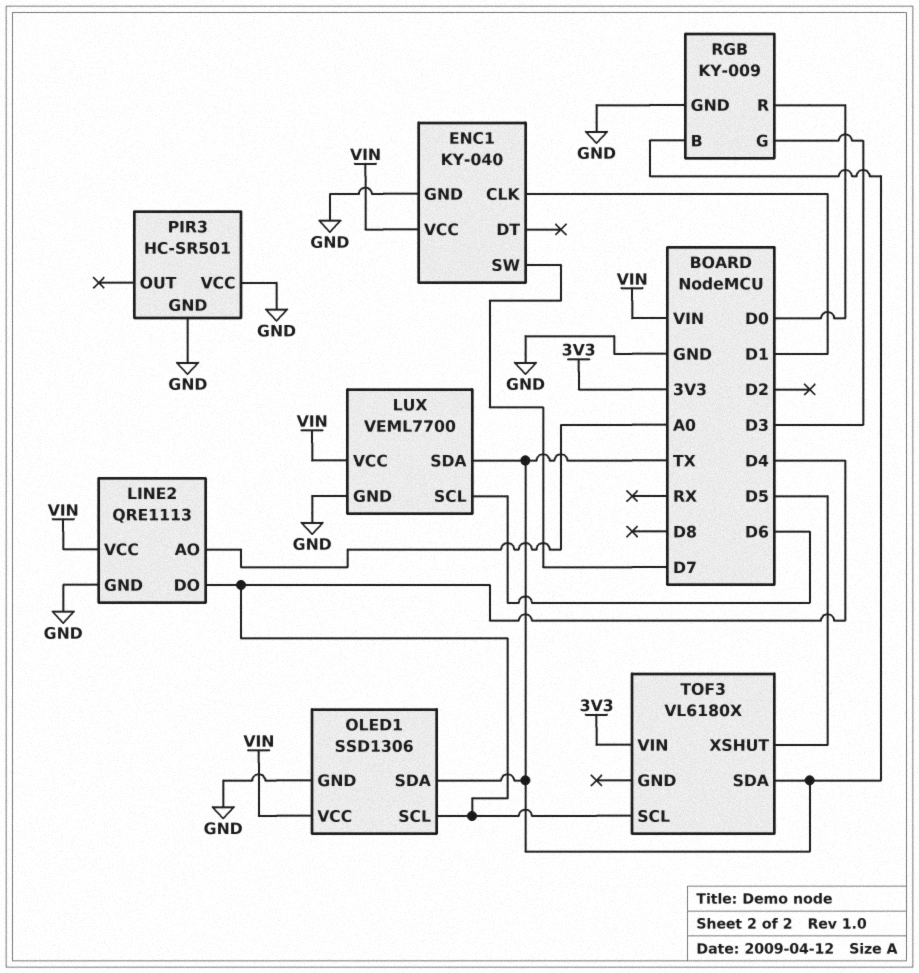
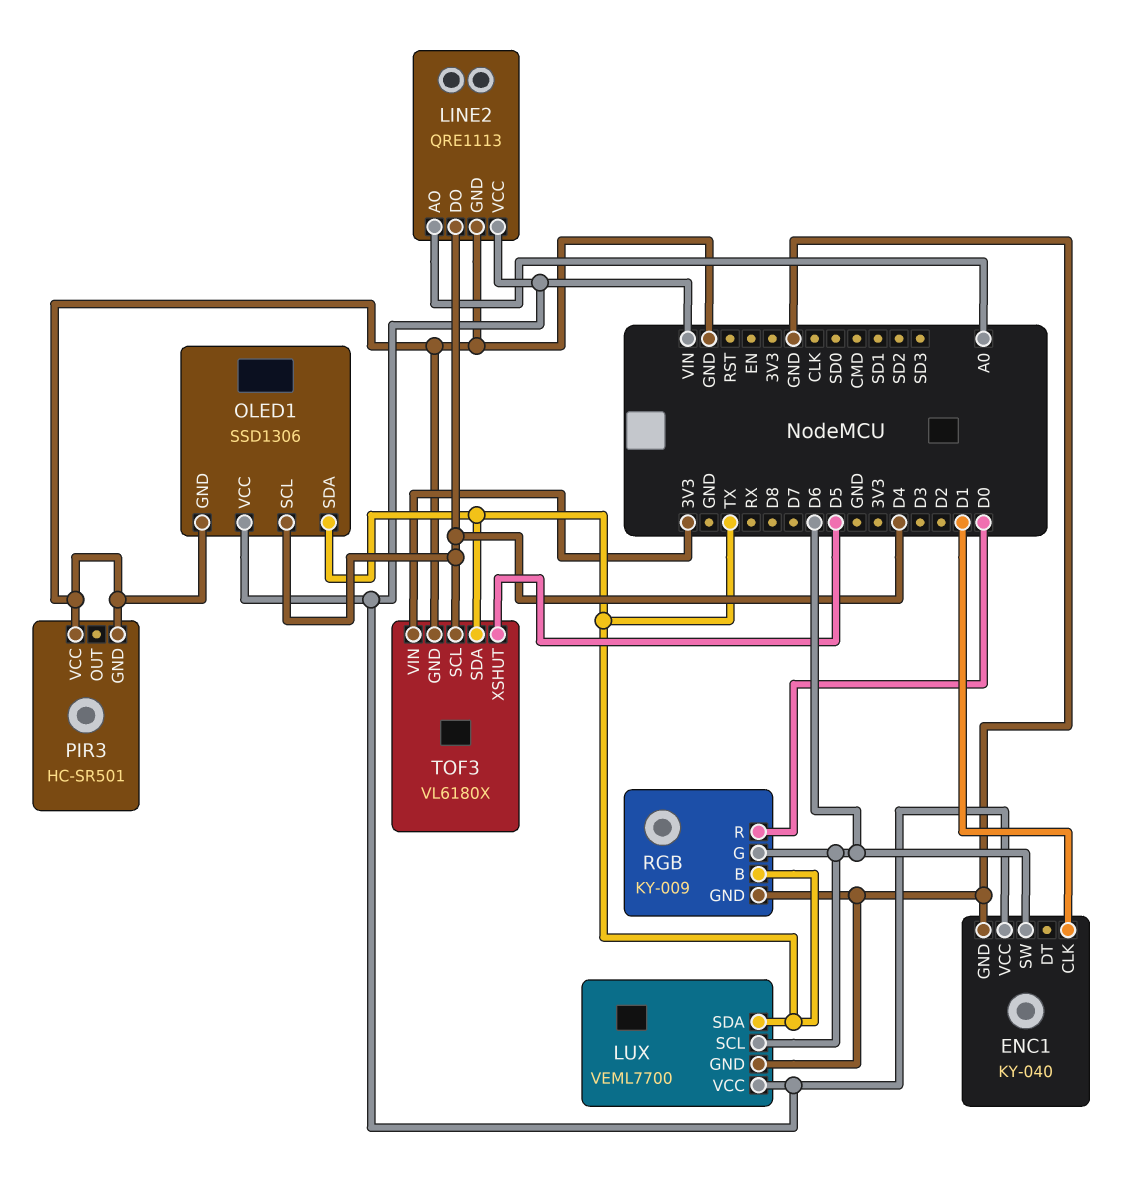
ENC1 pin SW: D7 -> D6
RGB pin G: D3 -> D6
TOF3 pin GND: none -> GND

